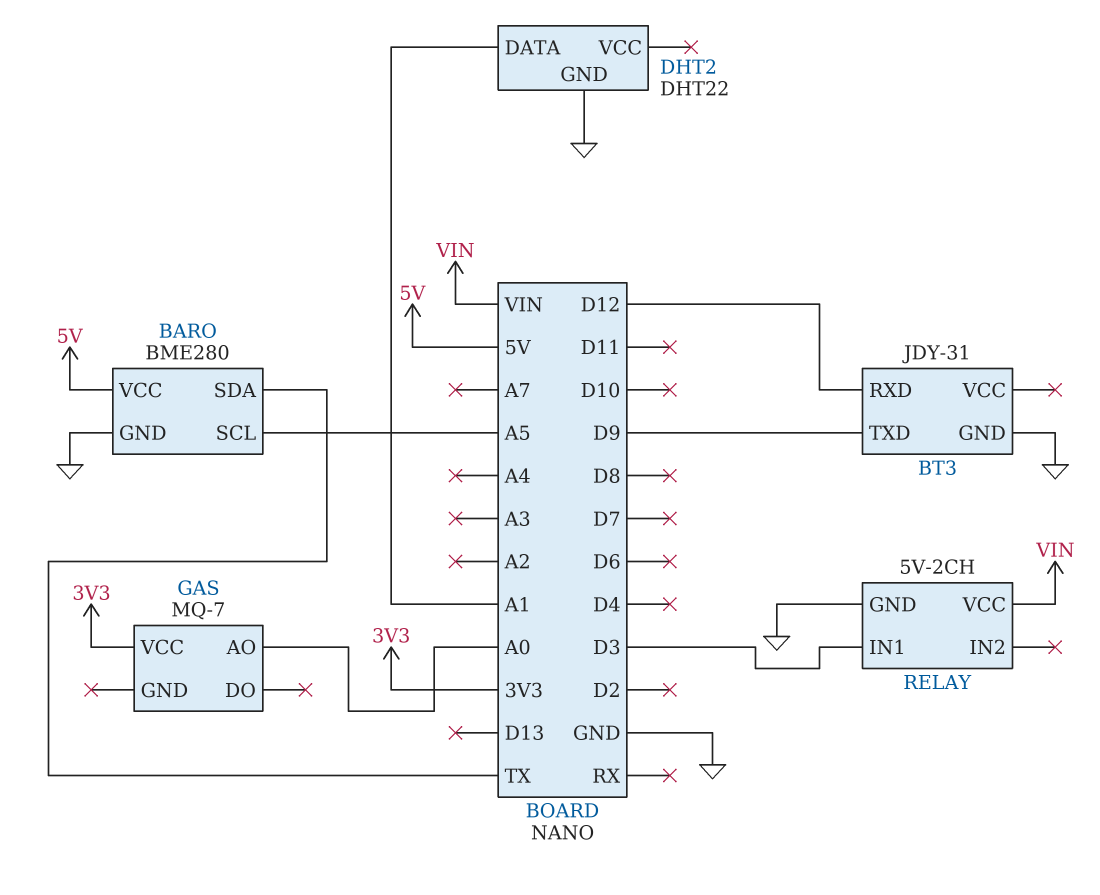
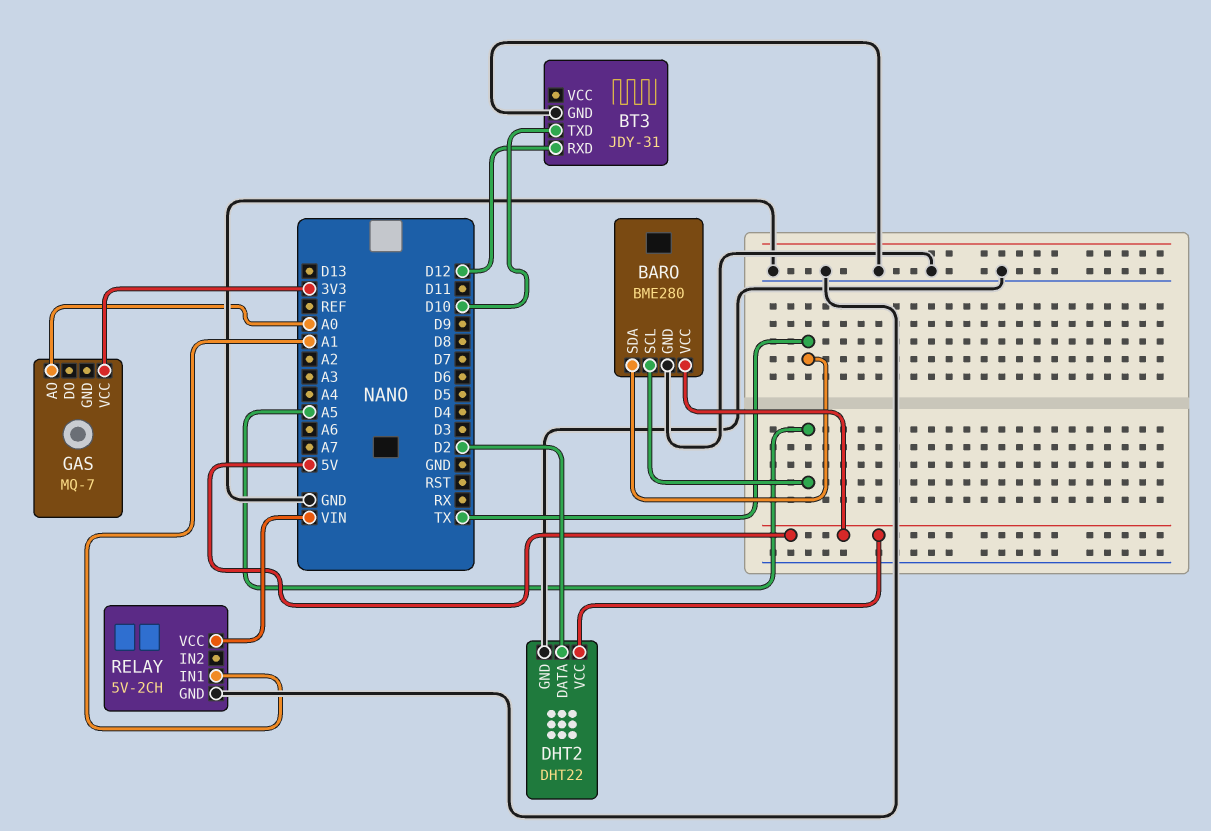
BT3 pin TXD: D9 -> D10
DHT2 pin DATA: A1 -> D2
DHT2 pin VCC: none -> 5V
RELAY pin IN1: D3 -> A1

